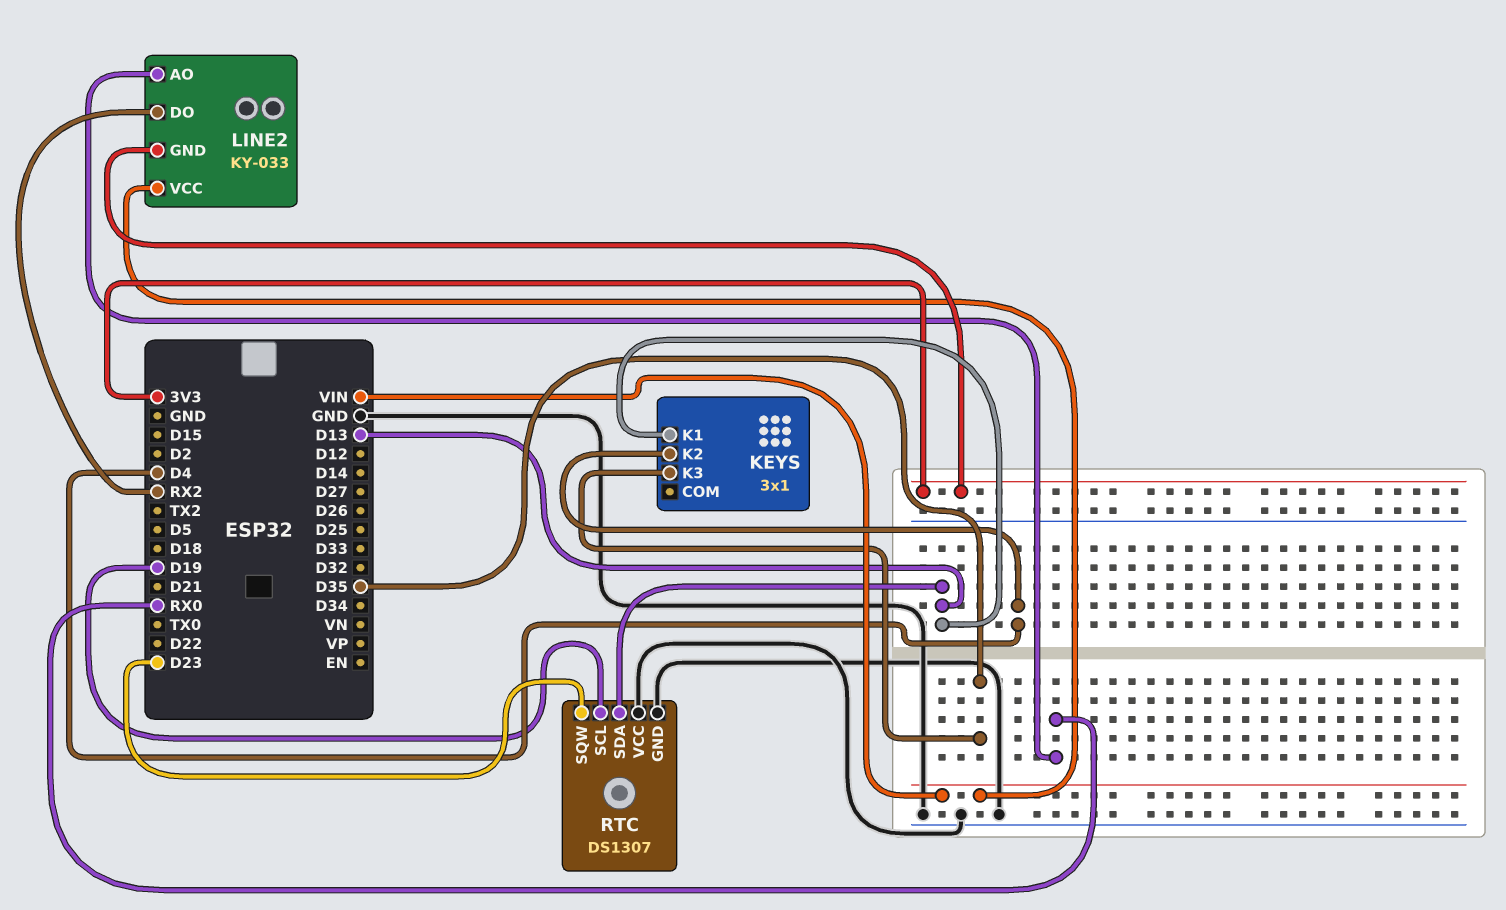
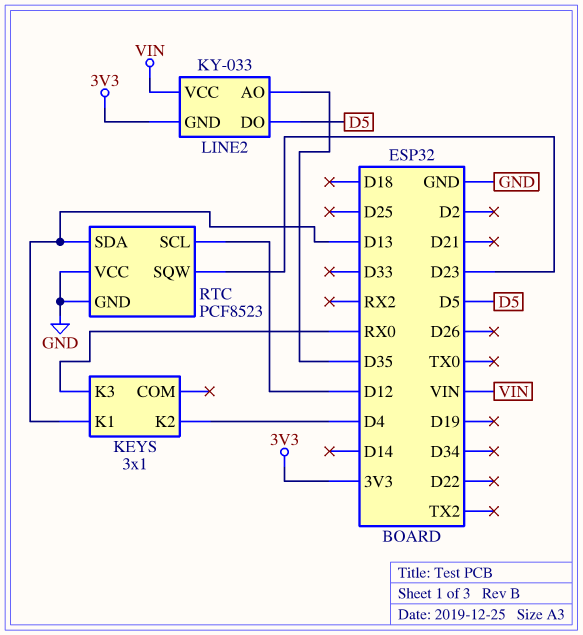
KEYS pin K3: D35 -> RX0
LINE2 pin AO: RX0 -> D35
LINE2 pin DO: RX2 -> D5
RTC: DS1307 -> PCF8523
RTC pin SCL: D19 -> D12

